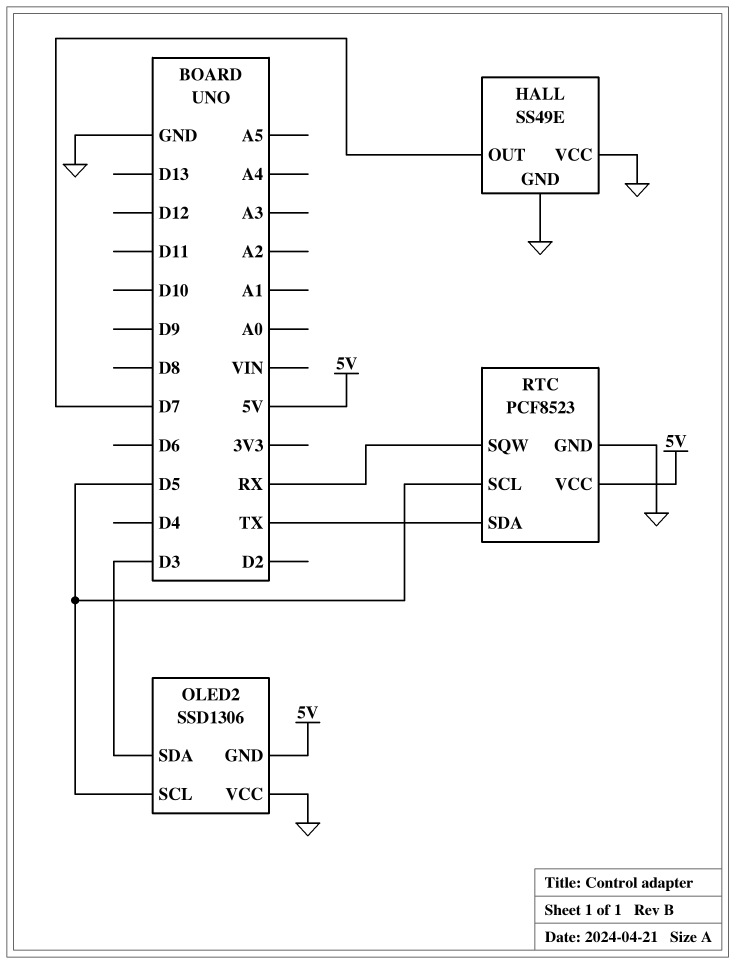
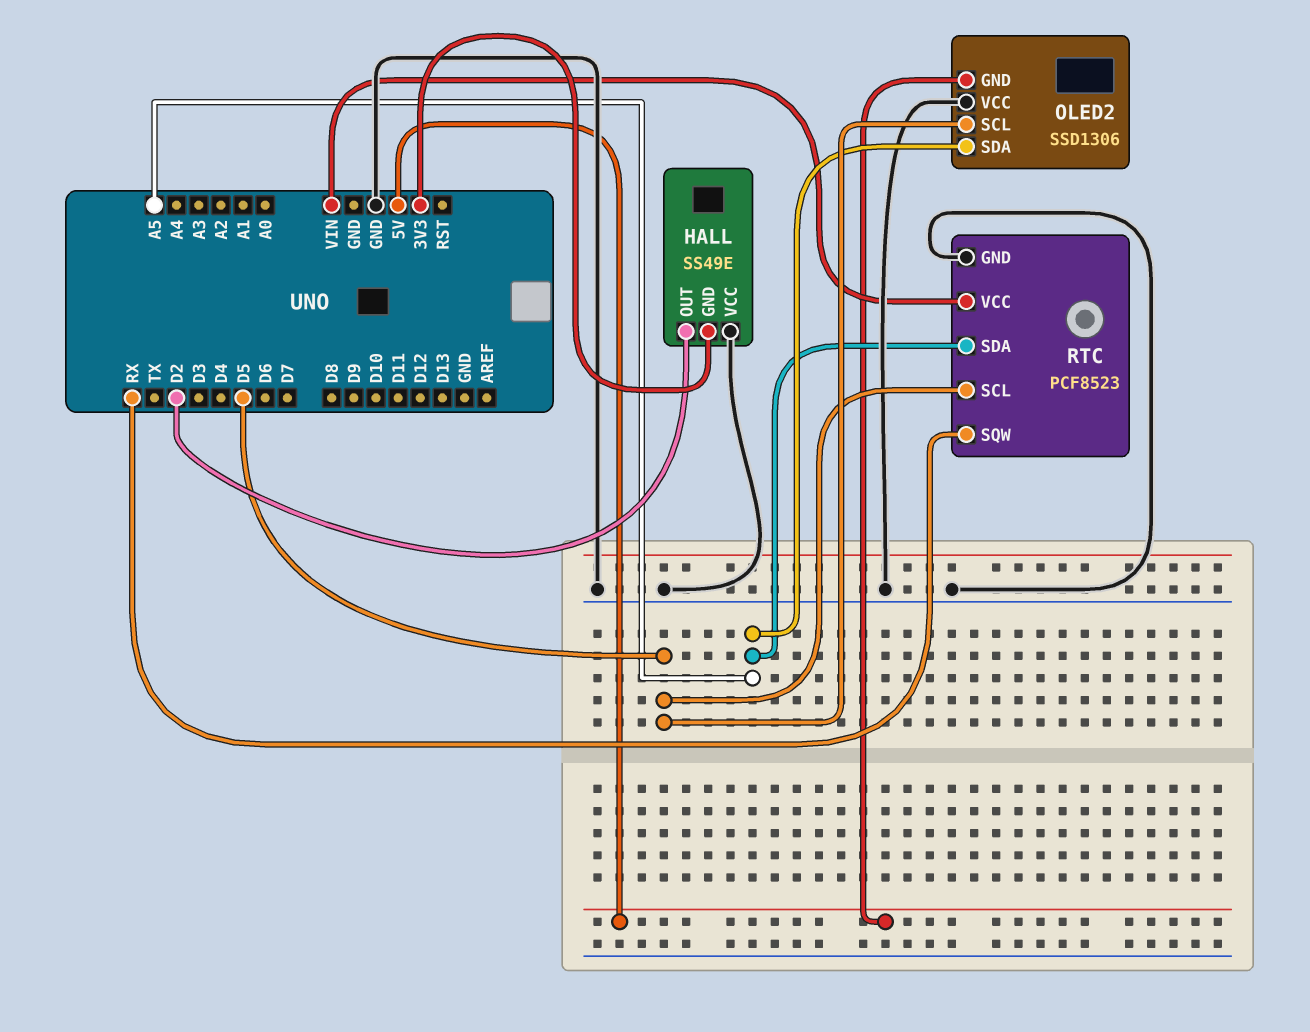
HALL pin GND: GND -> 3V3
HALL pin OUT: D7 -> D2
OLED2 pin SDA: D3 -> A5
RTC pin SDA: TX -> A5
RTC pin VCC: 5V -> VIN

